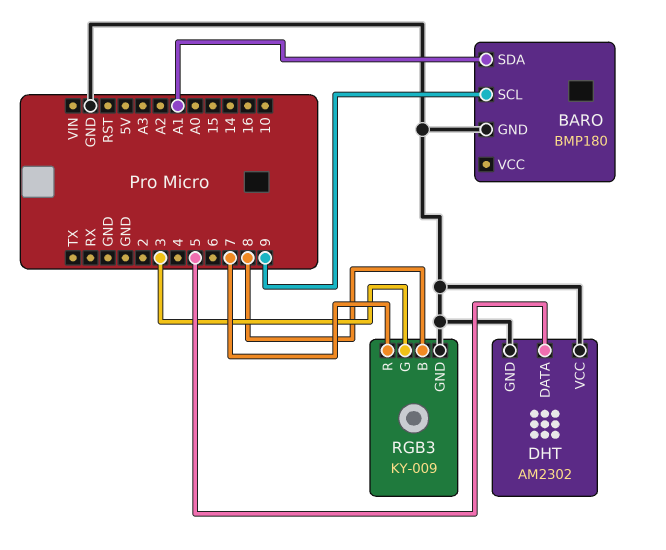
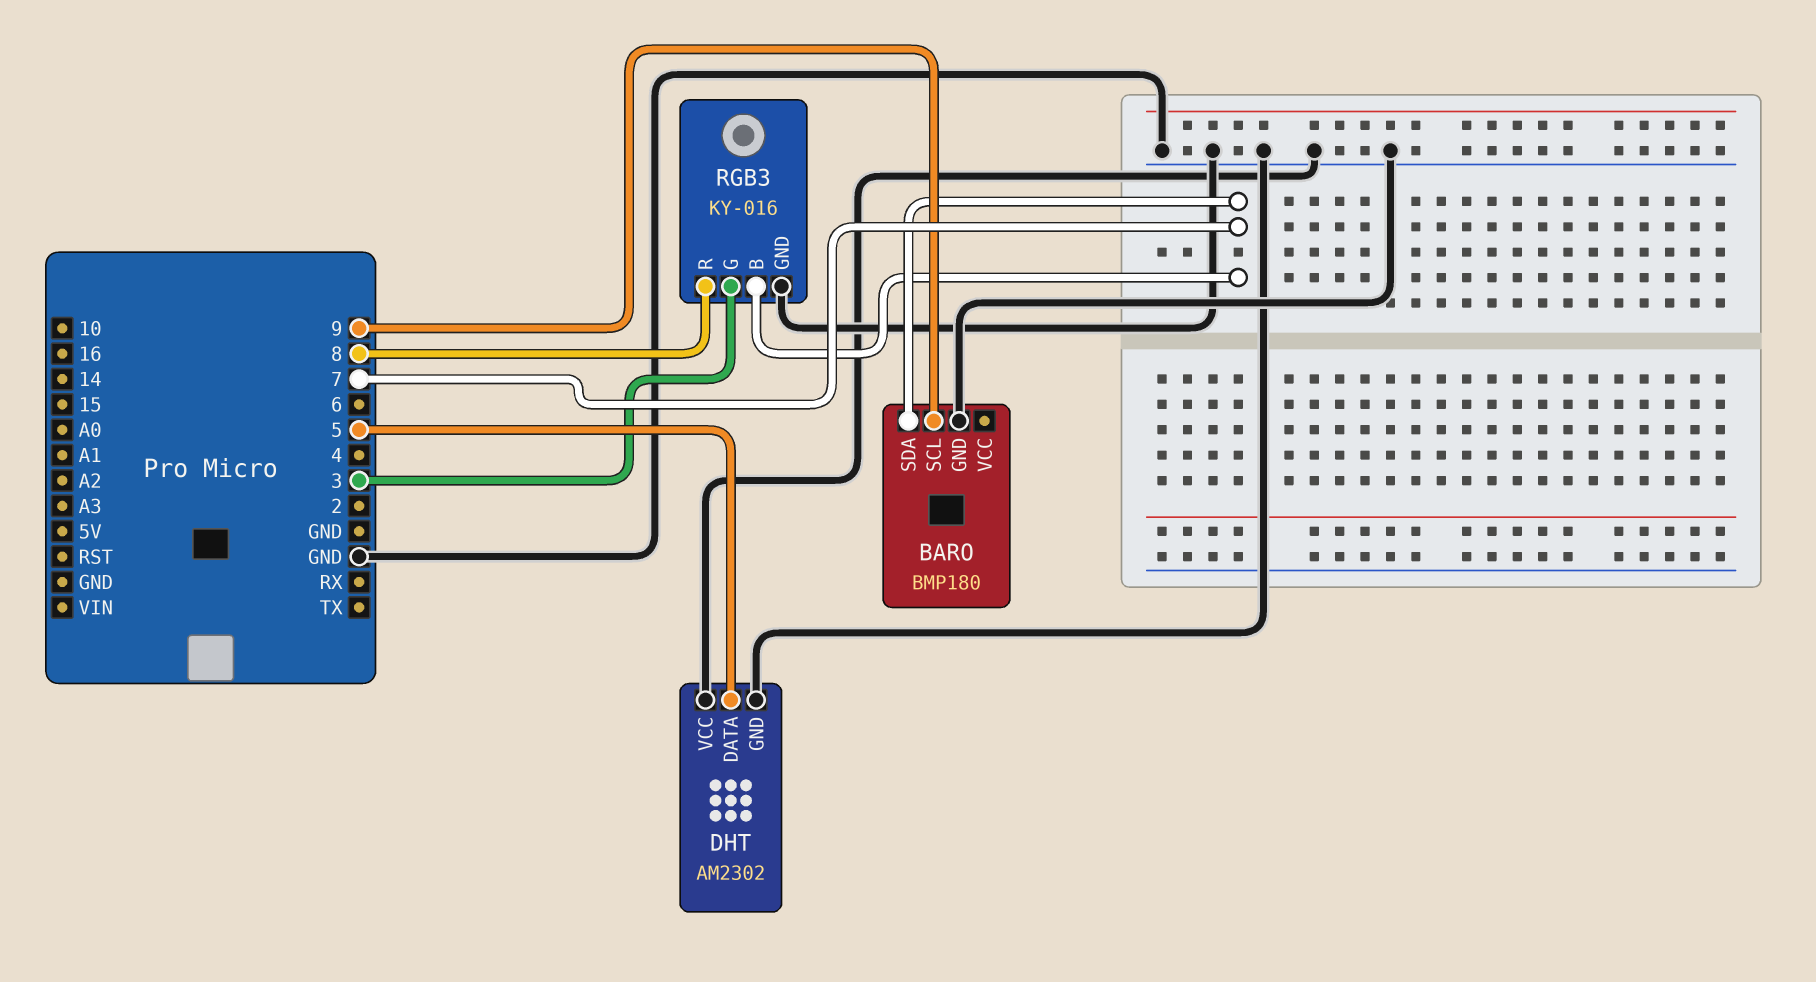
BARO pin SDA: A1 -> 7
RGB3: KY-009 -> KY-016
RGB3 pin B: 8 -> 7
RGB3 pin R: 7 -> 8

